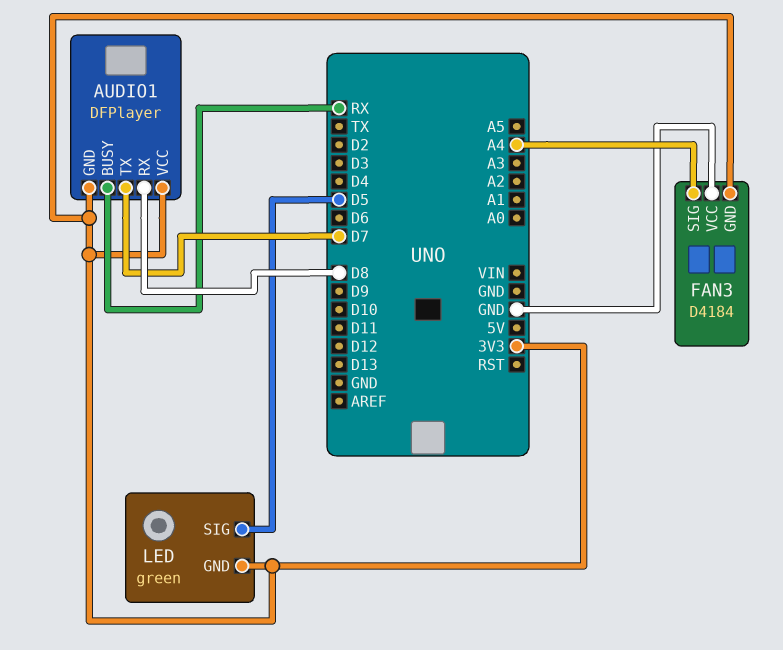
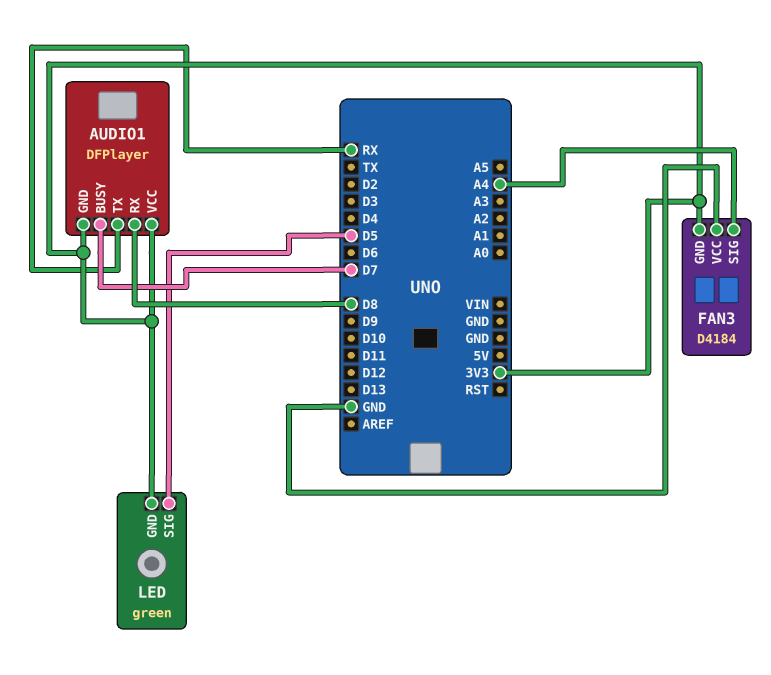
AUDIO1 pin BUSY: RX -> D7
AUDIO1 pin TX: D7 -> RX

